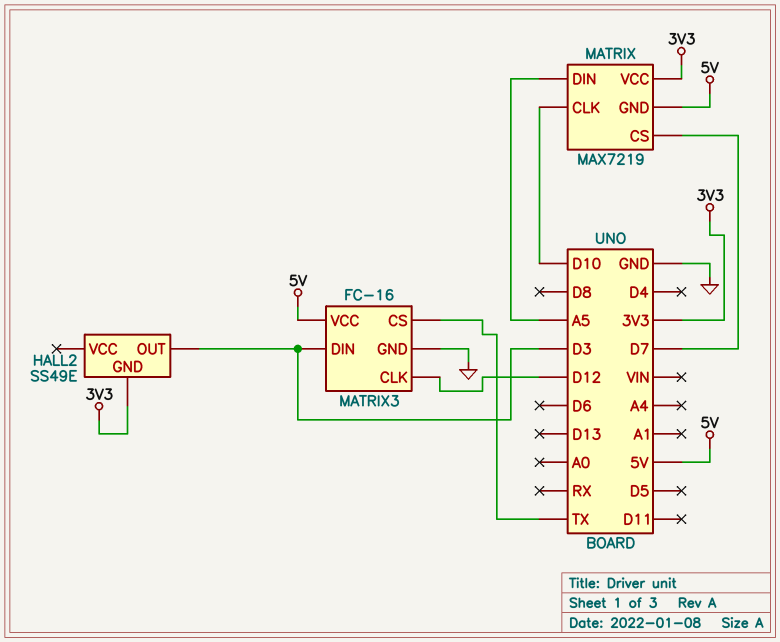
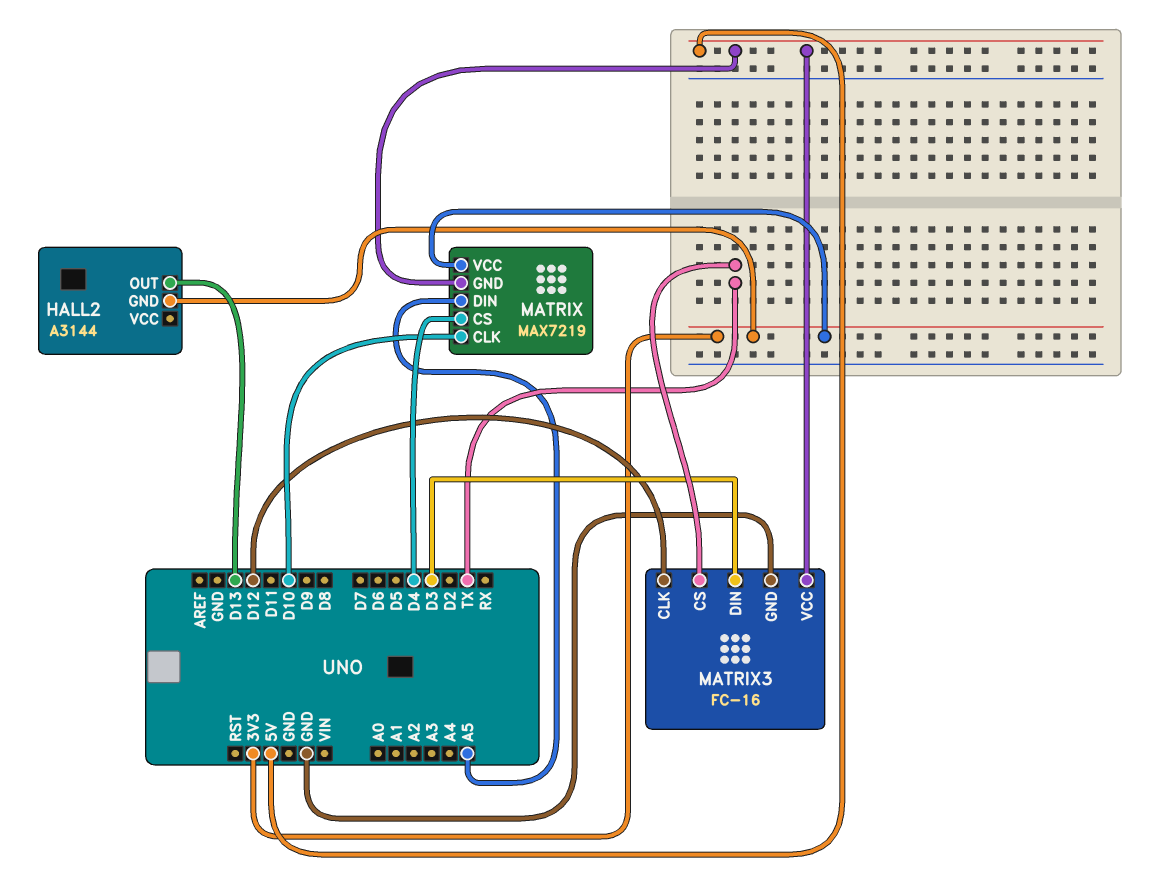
HALL2: SS49E -> A3144
HALL2 pin OUT: D3 -> D13
MATRIX pin CS: D7 -> D4

